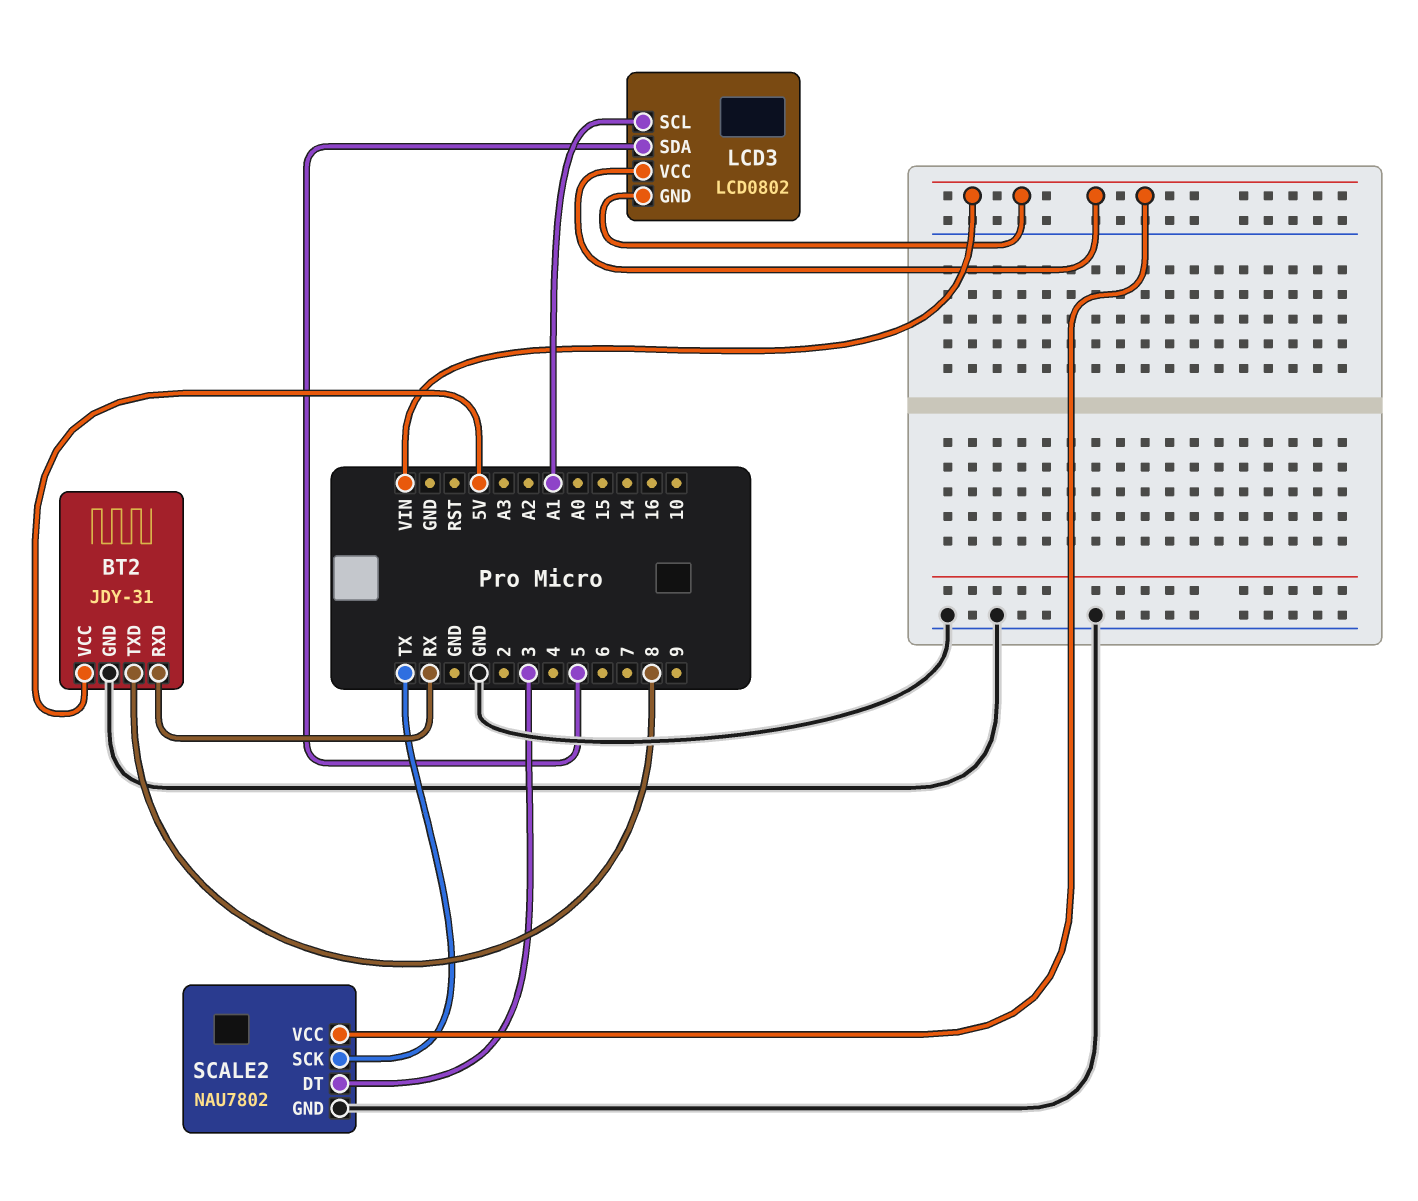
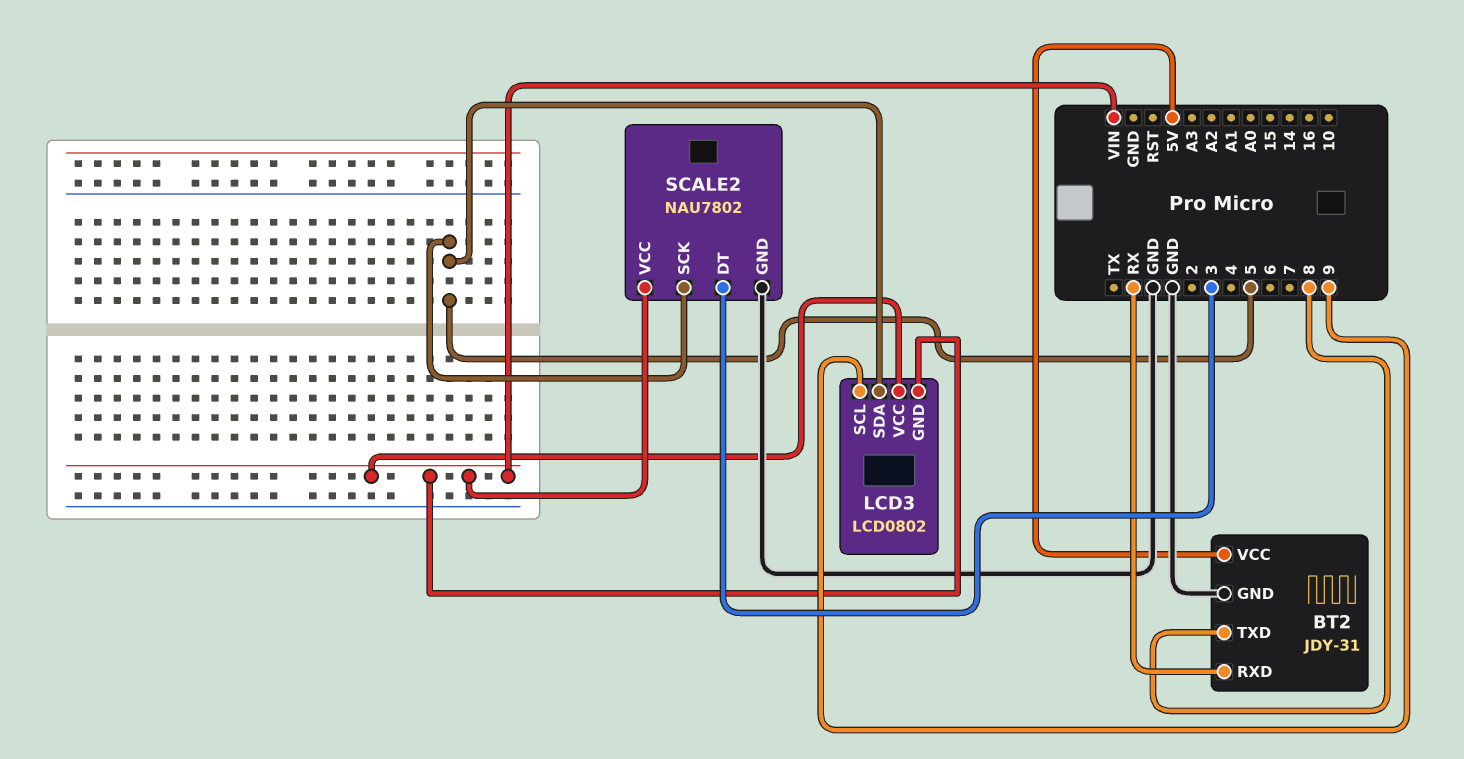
LCD3 pin SCL: A1 -> 9
SCALE2 pin SCK: TX -> 5

